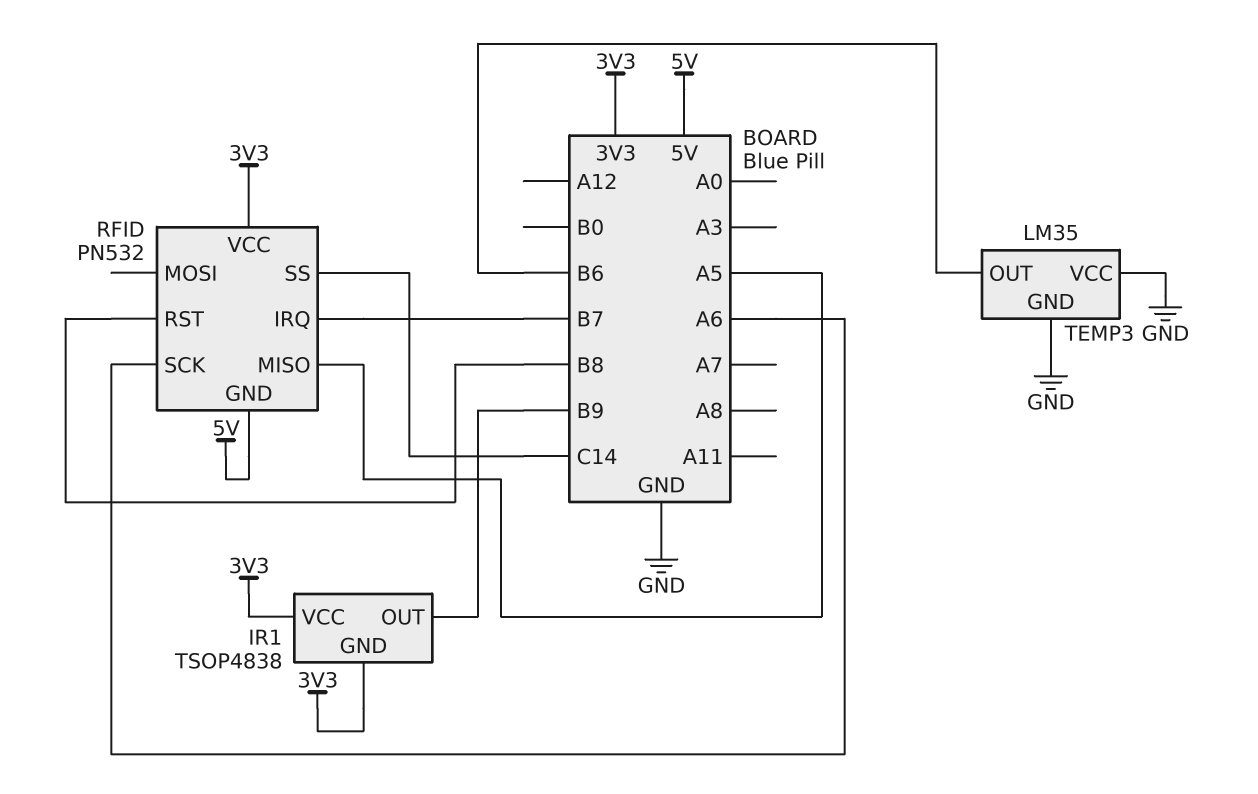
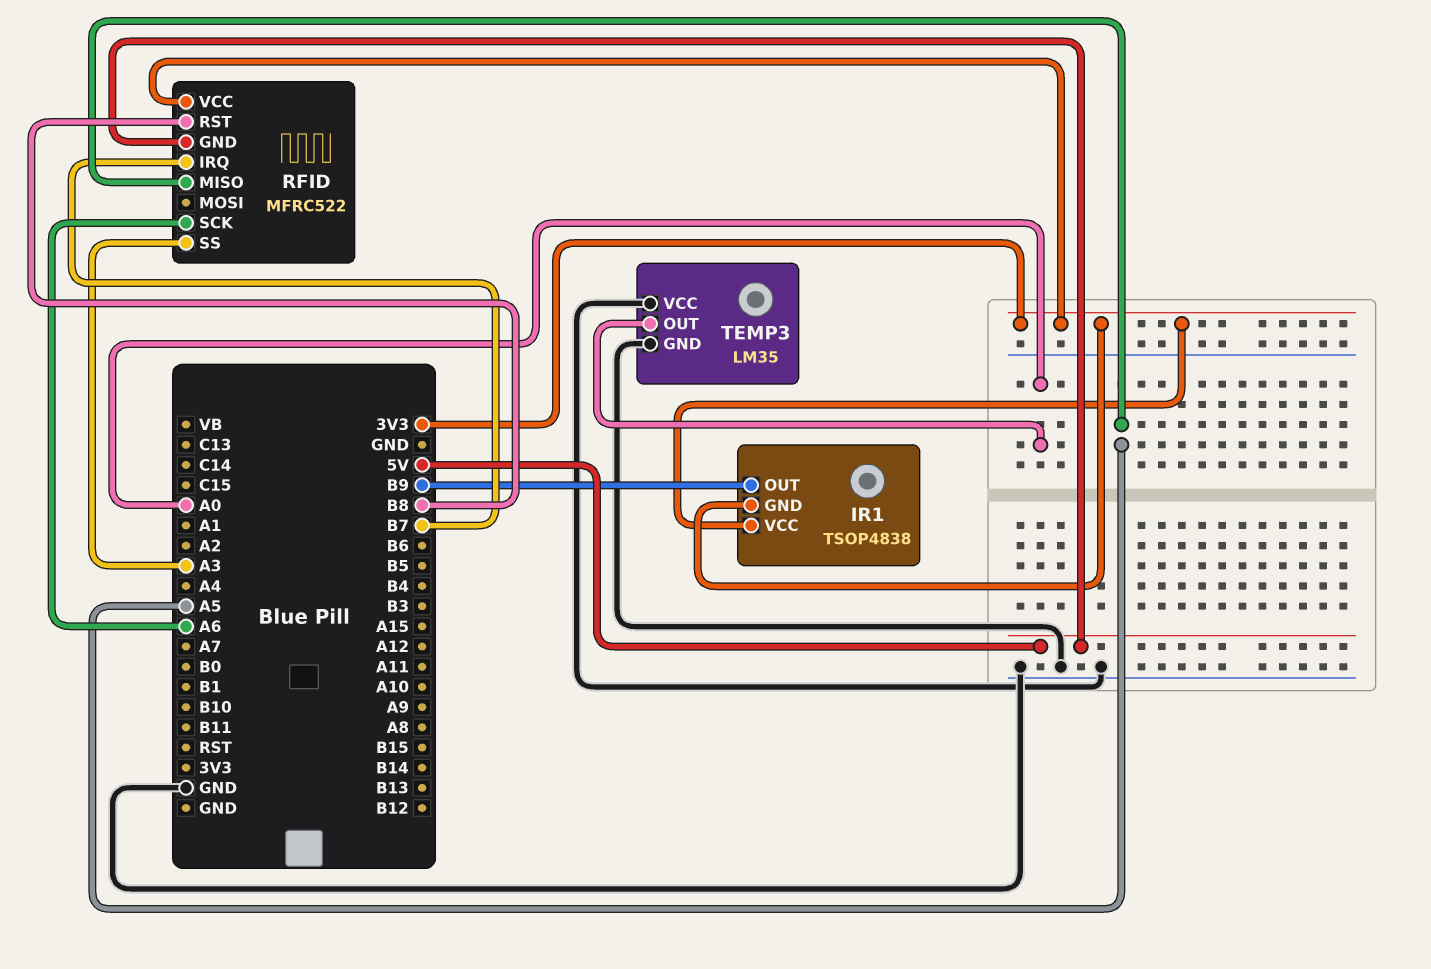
RFID: PN532 -> MFRC522
RFID pin SS: C14 -> A3
TEMP3 pin OUT: B6 -> A0

